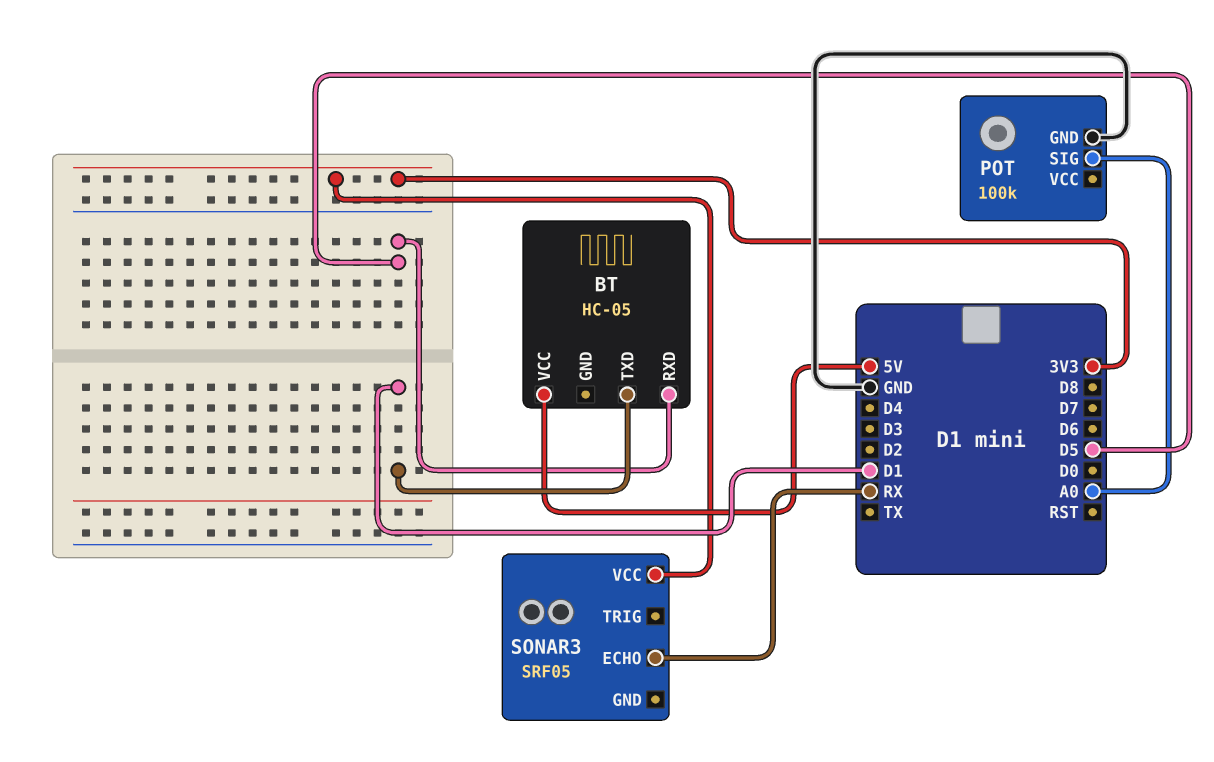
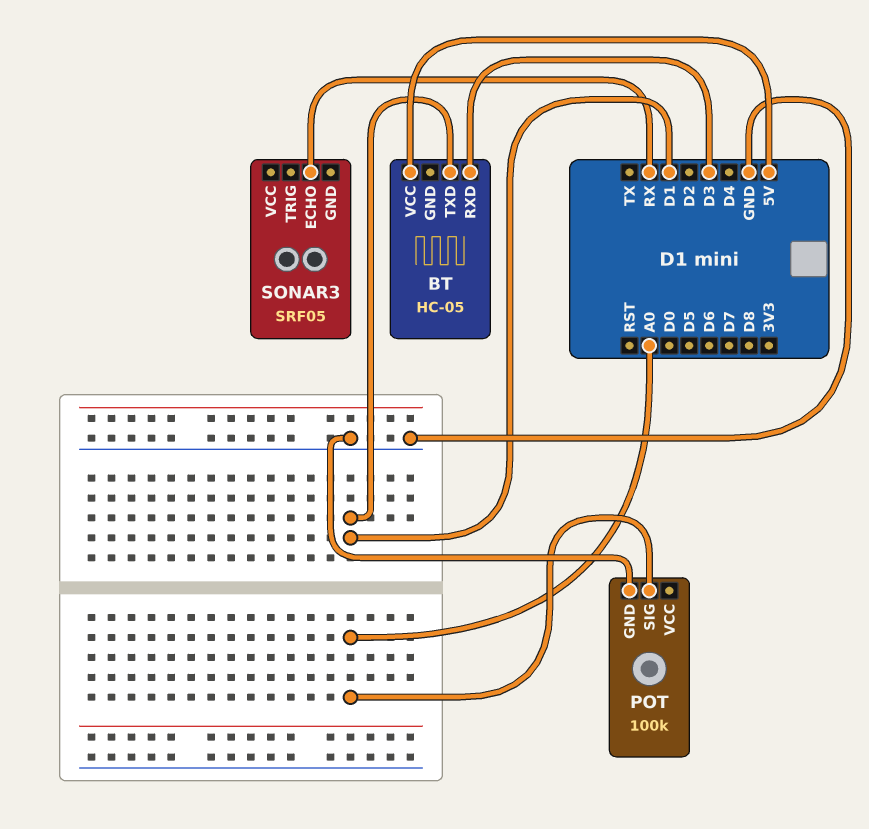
BT pin RXD: D5 -> D3
SONAR3 pin VCC: 3V3 -> none

